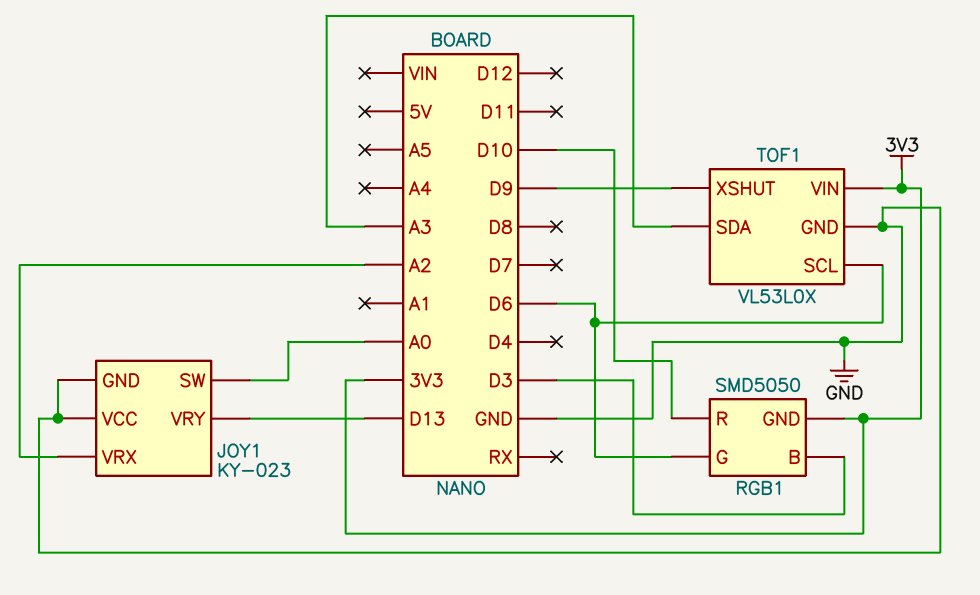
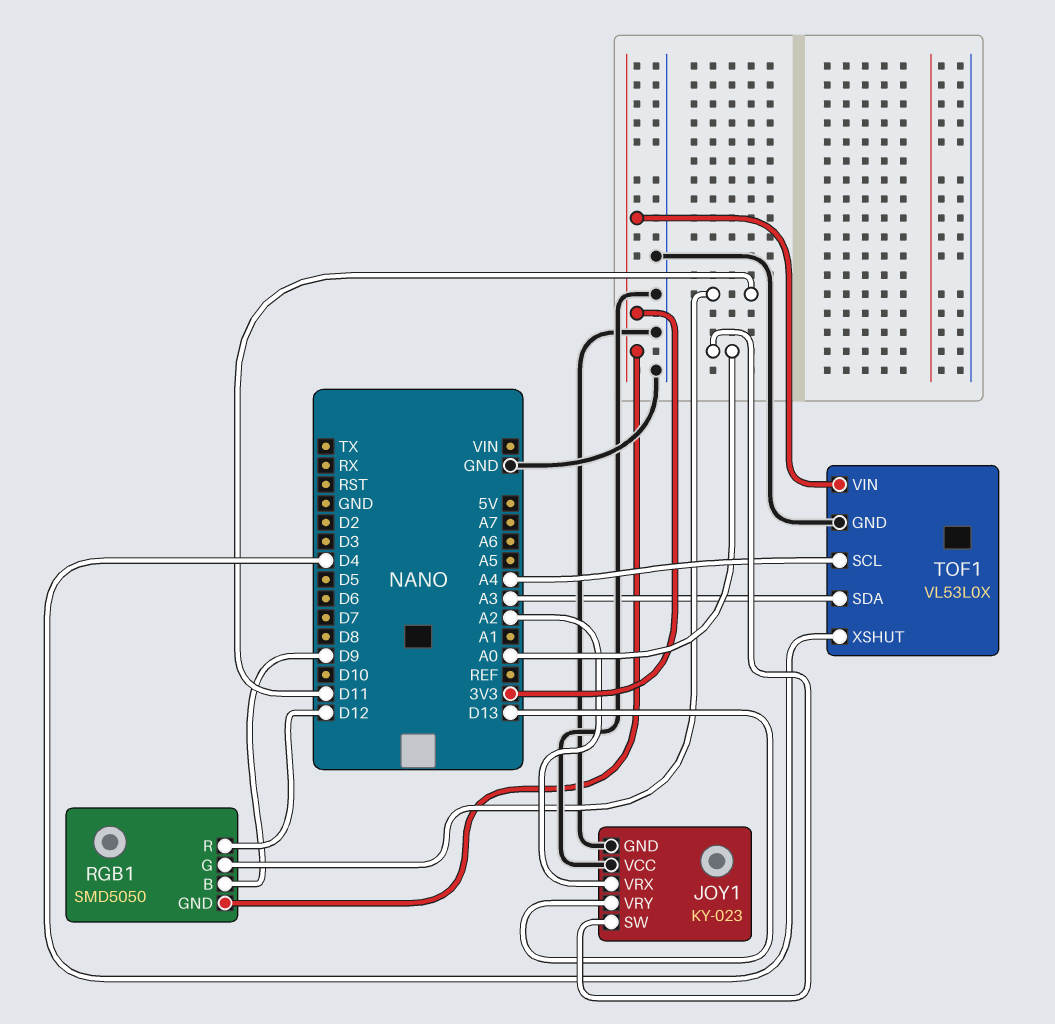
RGB1 pin B: D3 -> D9
RGB1 pin G: D6 -> D11
RGB1 pin R: D10 -> D12
TOF1 pin SCL: D6 -> A4
TOF1 pin XSHUT: D9 -> D4

